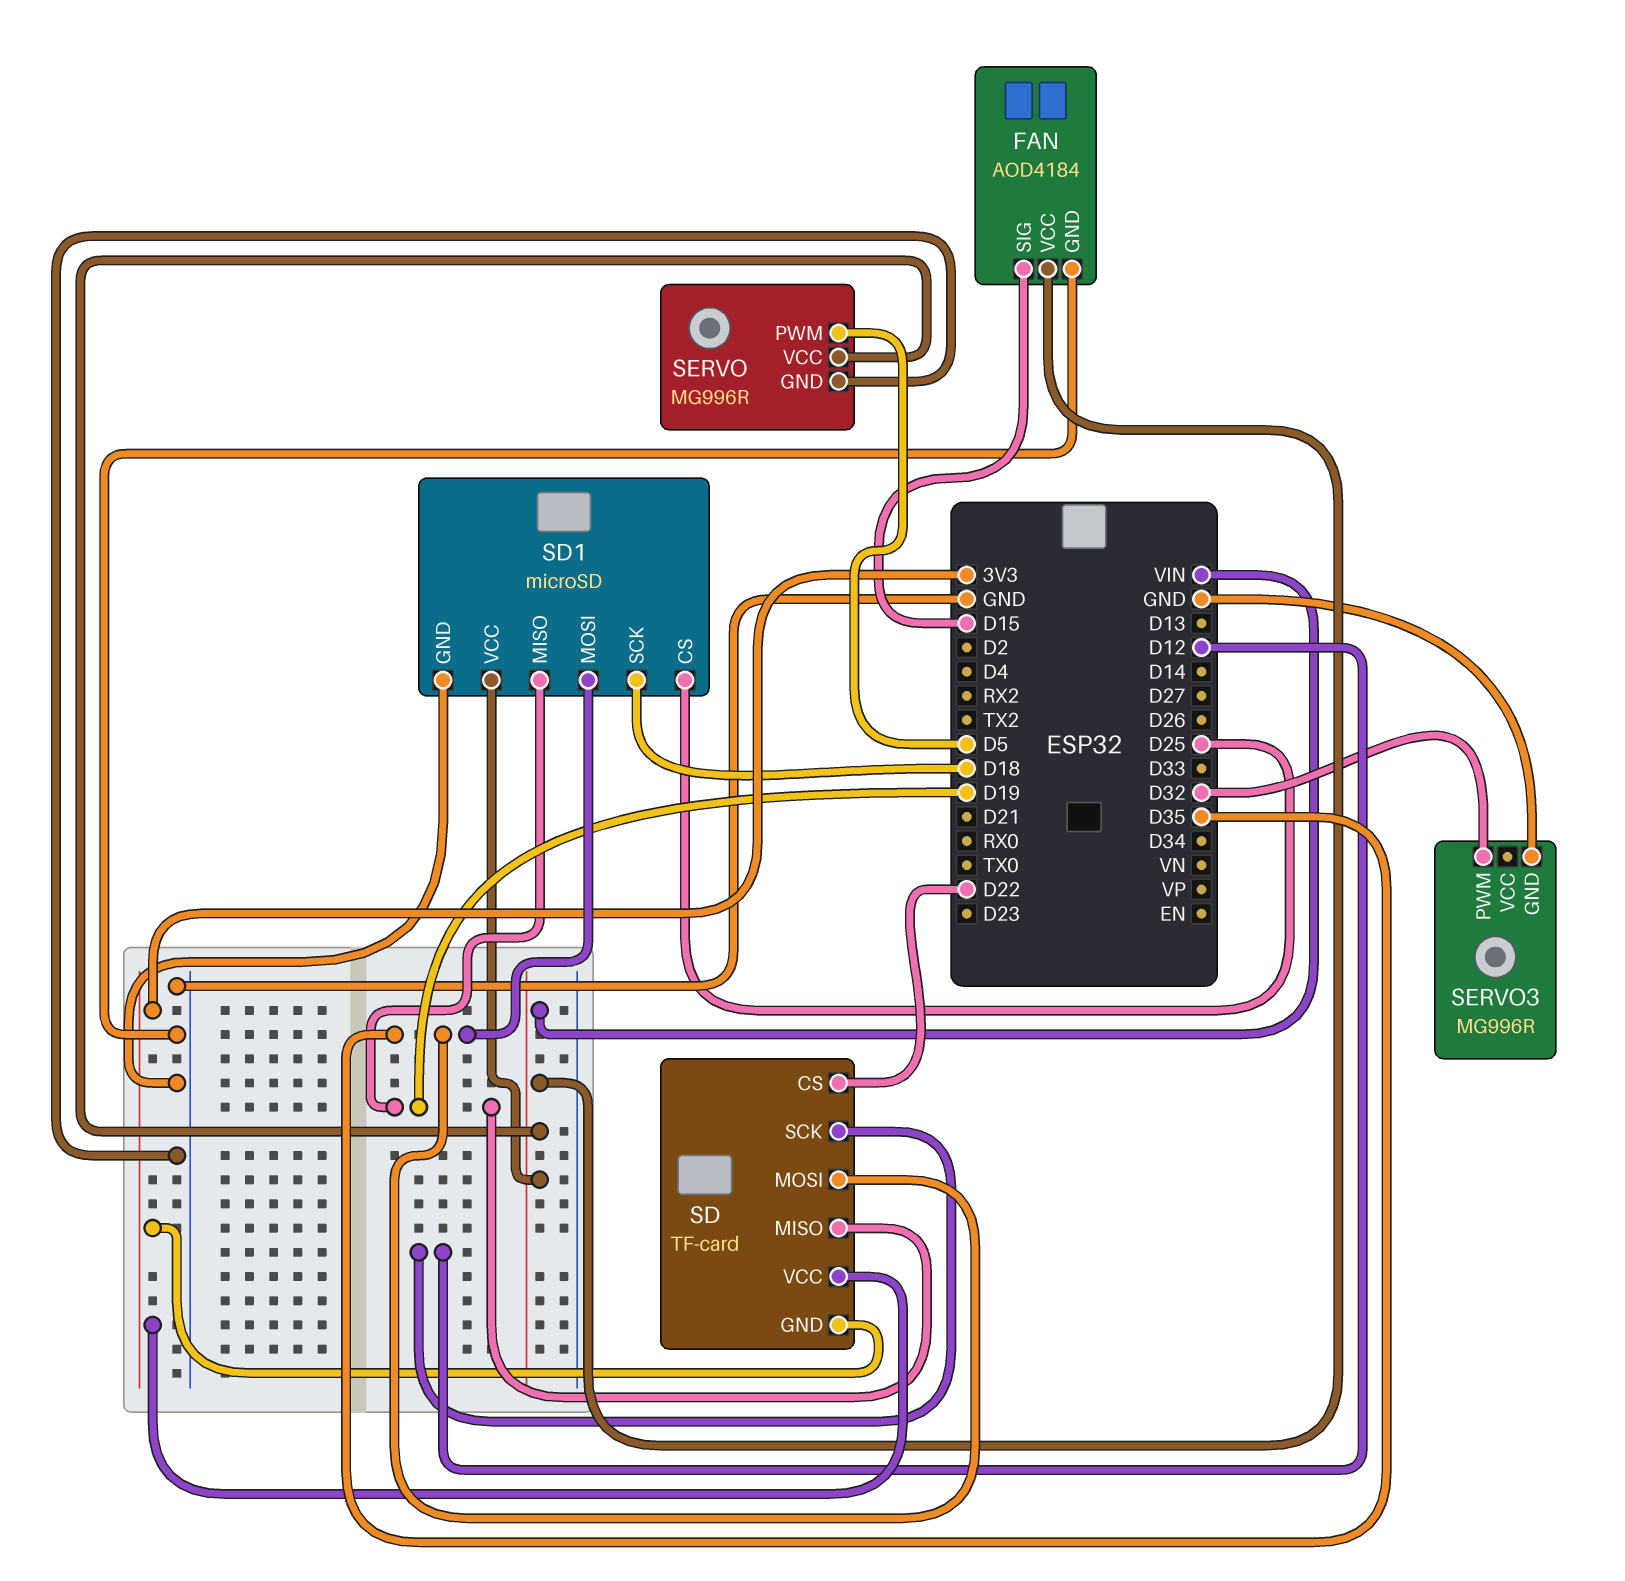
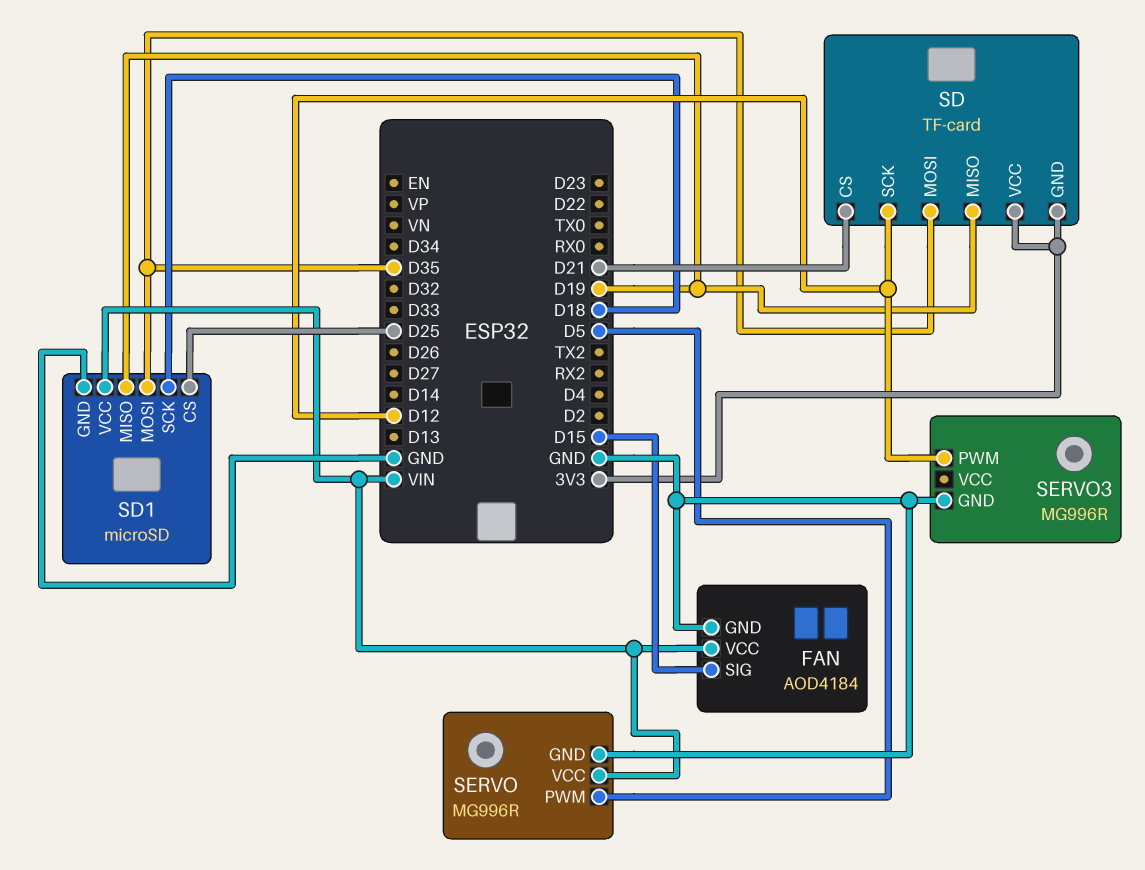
SD pin CS: D22 -> D21
SERVO3 pin PWM: D32 -> D12

